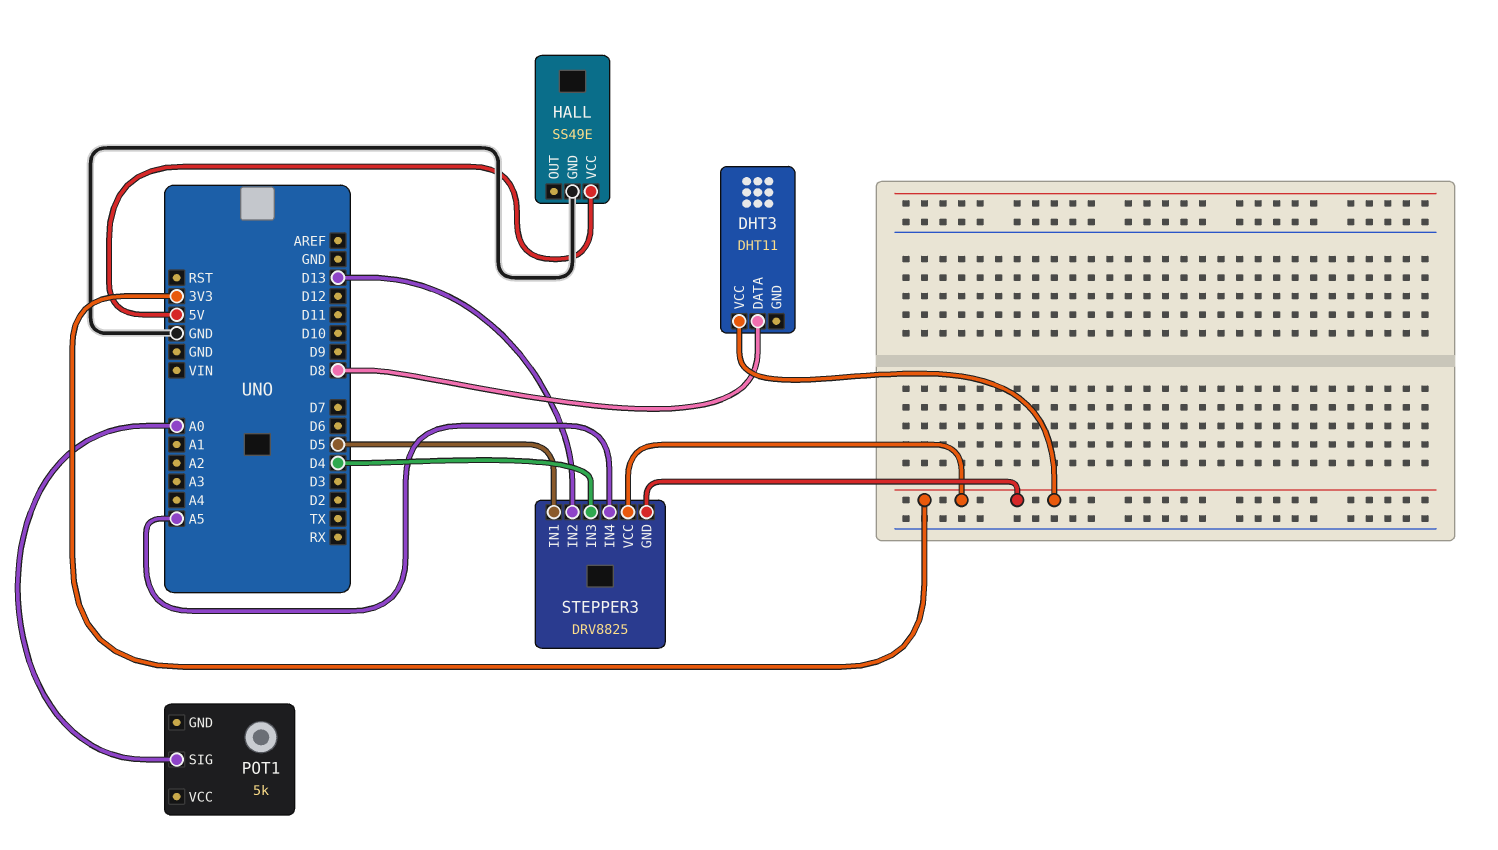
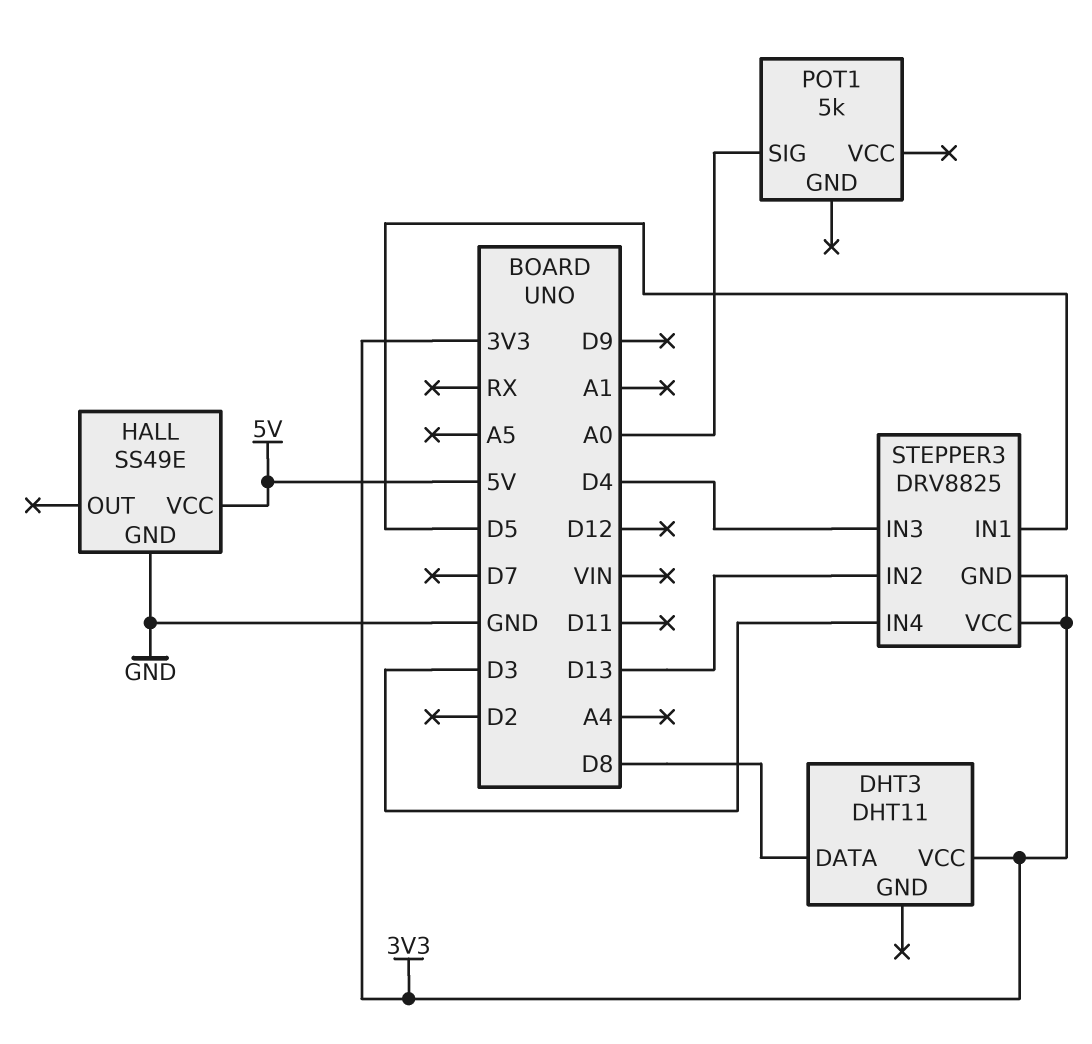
STEPPER3 pin IN4: A5 -> D3

